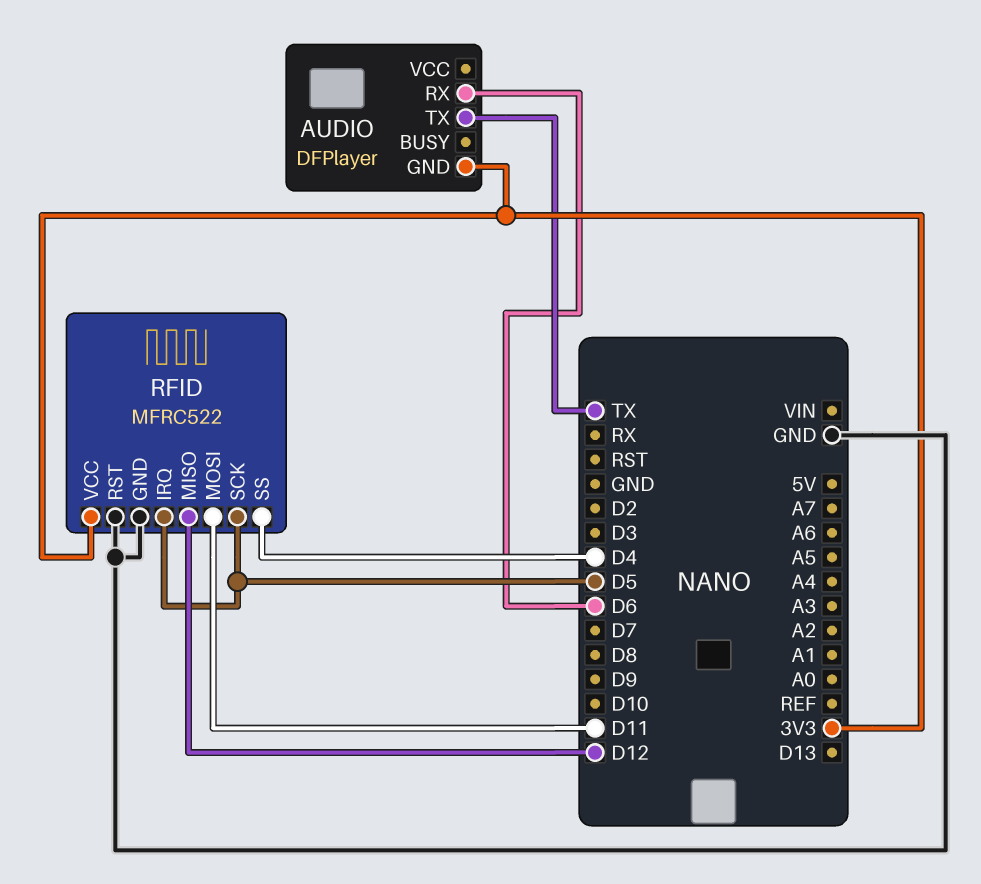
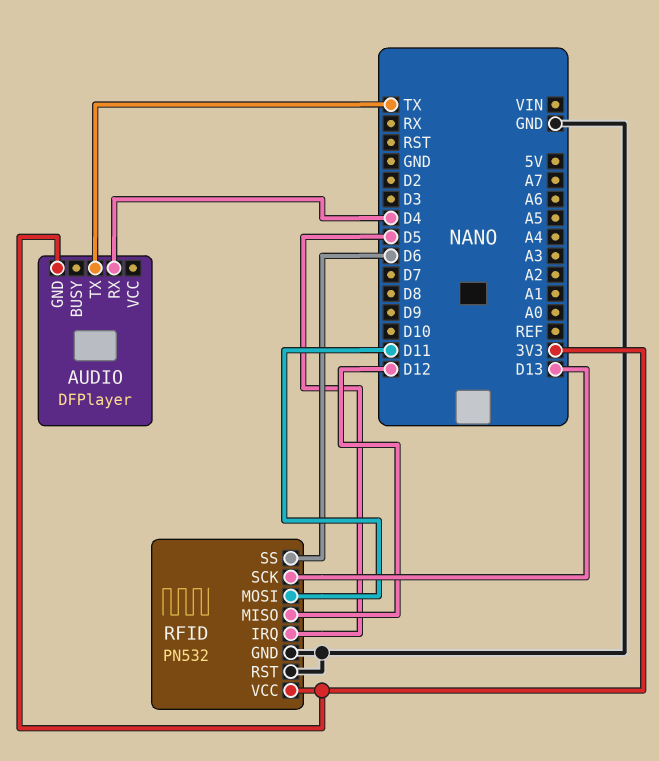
AUDIO pin RX: D6 -> D4
RFID: MFRC522 -> PN532
RFID pin SCK: D5 -> D13
RFID pin SS: D4 -> D6

